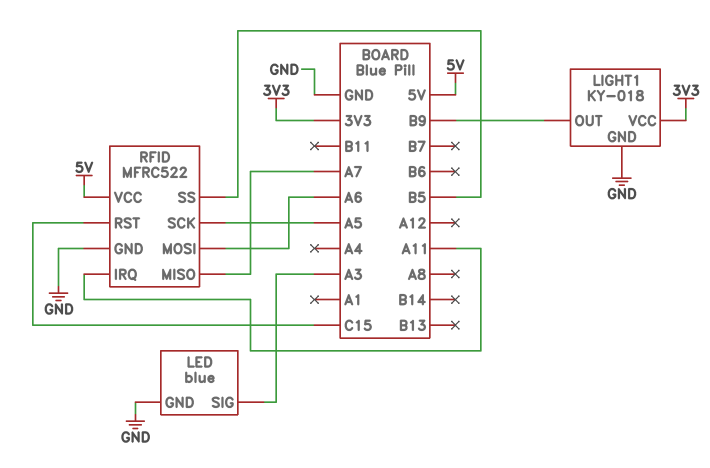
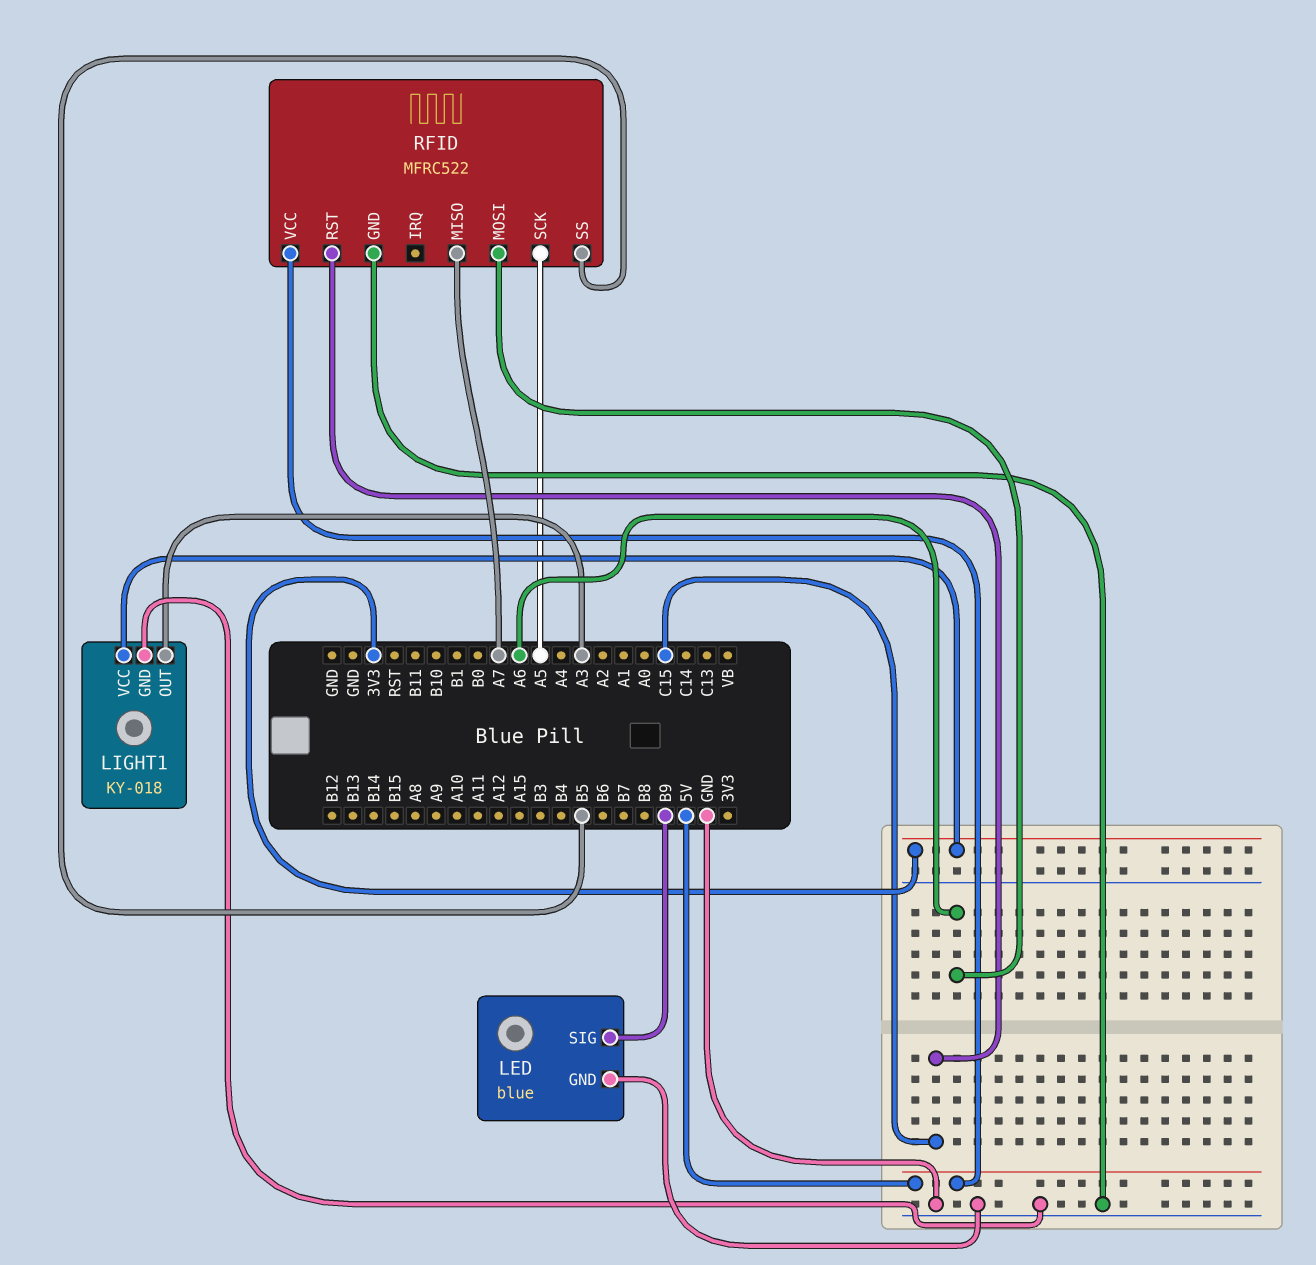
LED pin SIG: A3 -> B9
LIGHT1 pin OUT: B9 -> A3
RFID pin IRQ: A11 -> none

